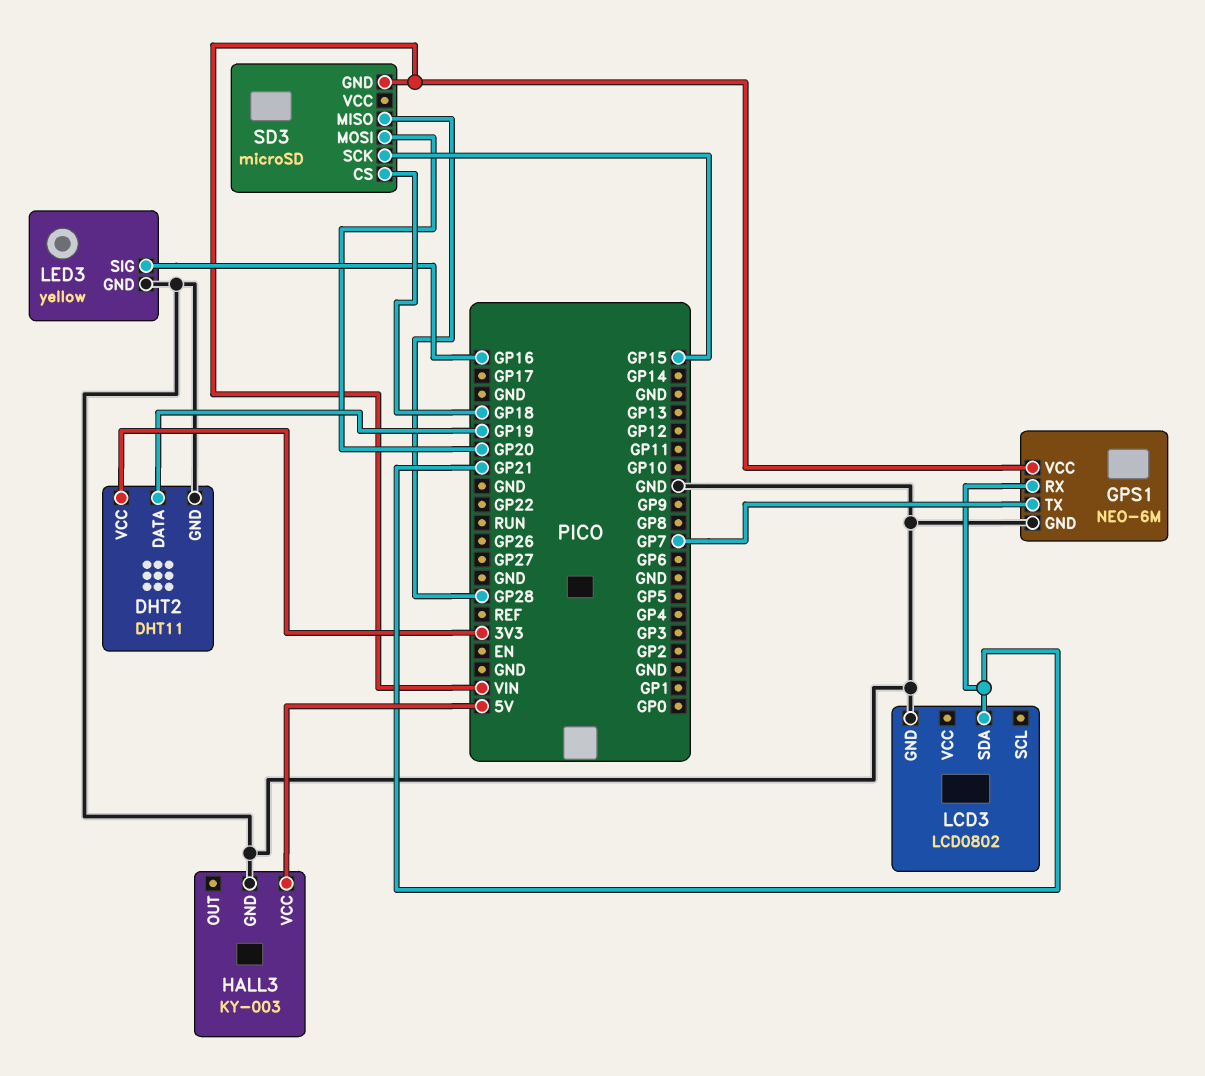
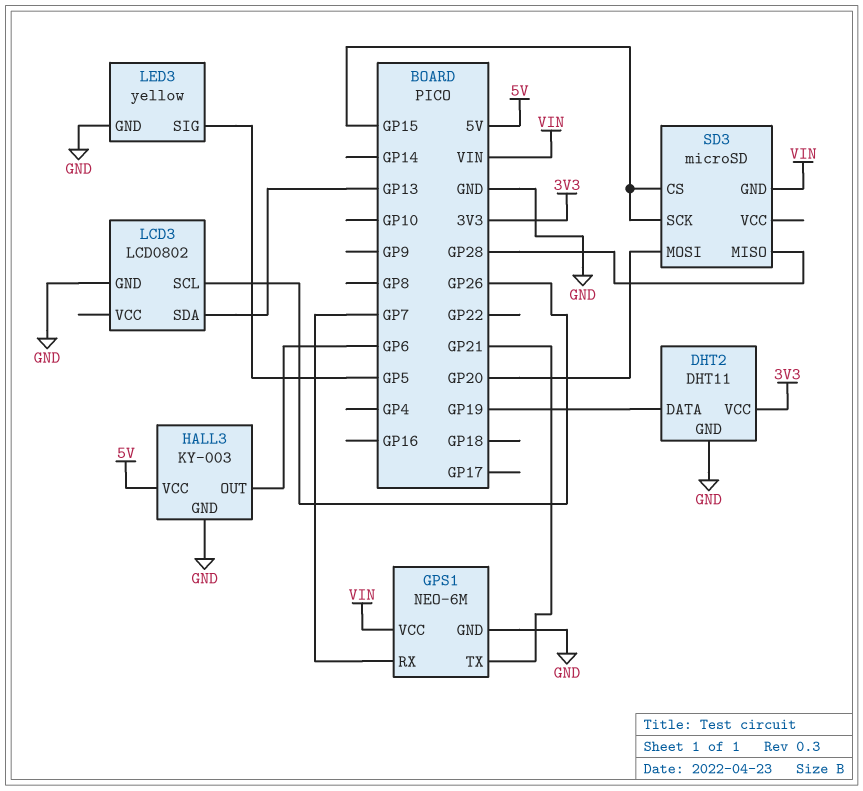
GPS1 pin RX: GP21 -> GP7
GPS1 pin TX: GP7 -> GP21
HALL3 pin OUT: none -> GP6
LCD3 pin SCL: none -> GP26
LCD3 pin SDA: GP21 -> GP13
LED3 pin SIG: GP16 -> GP5
SD3 pin CS: GP18 -> GP15

